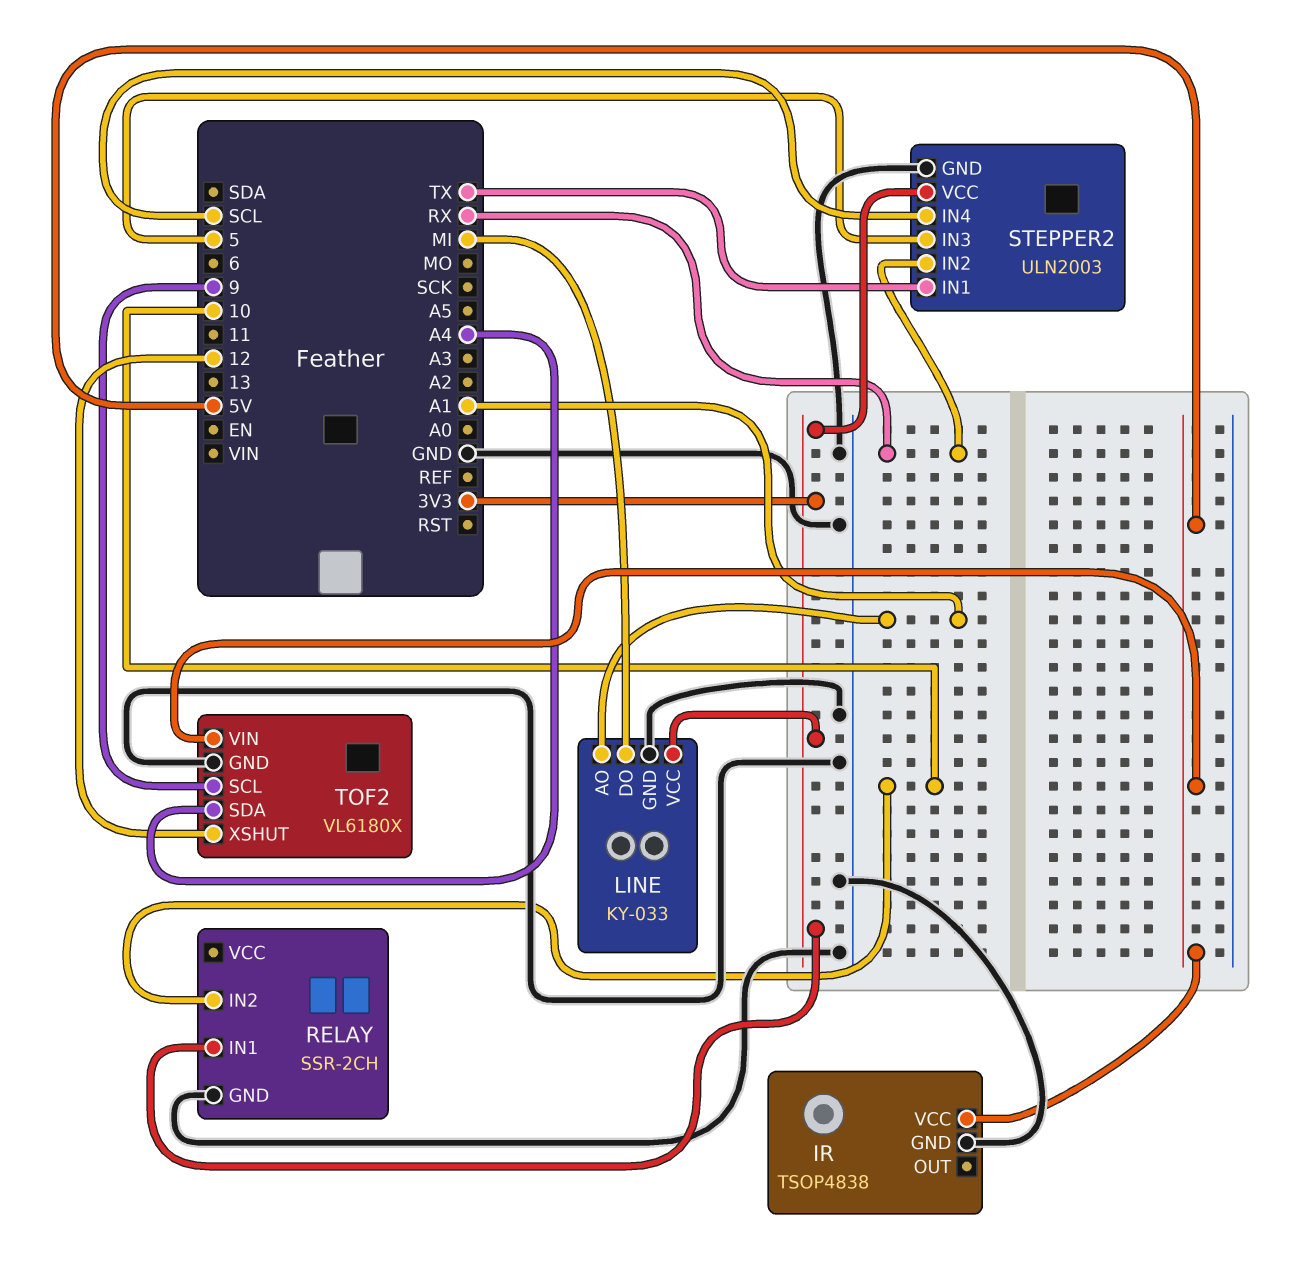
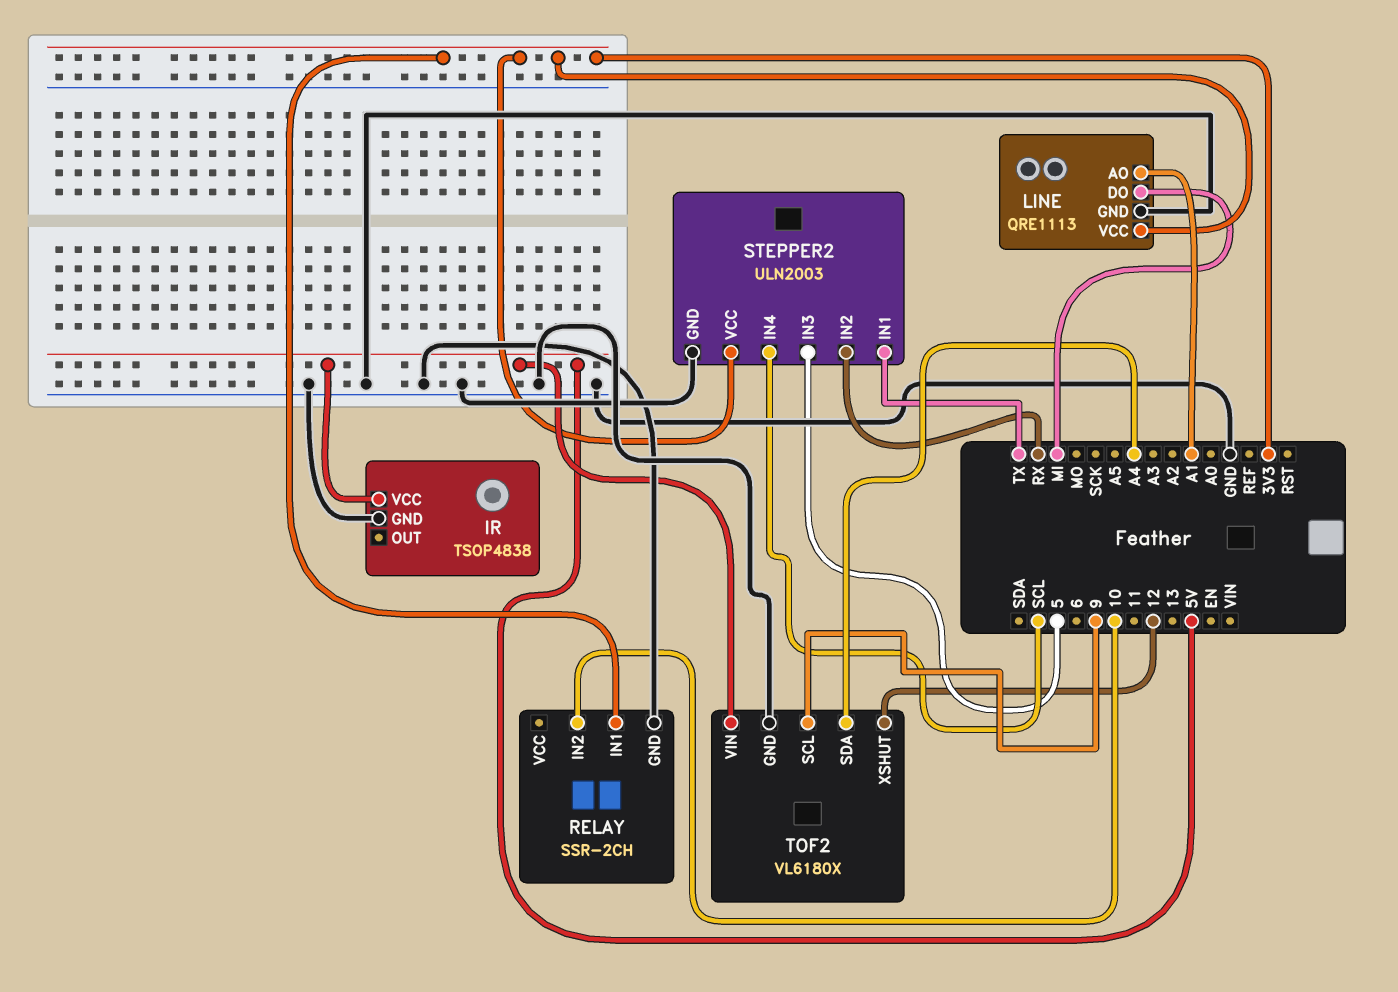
LINE: KY-033 -> QRE1113

